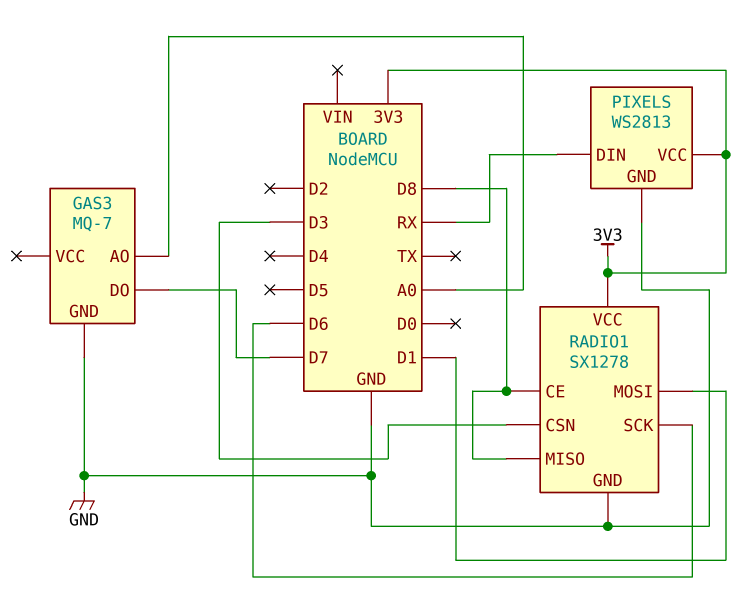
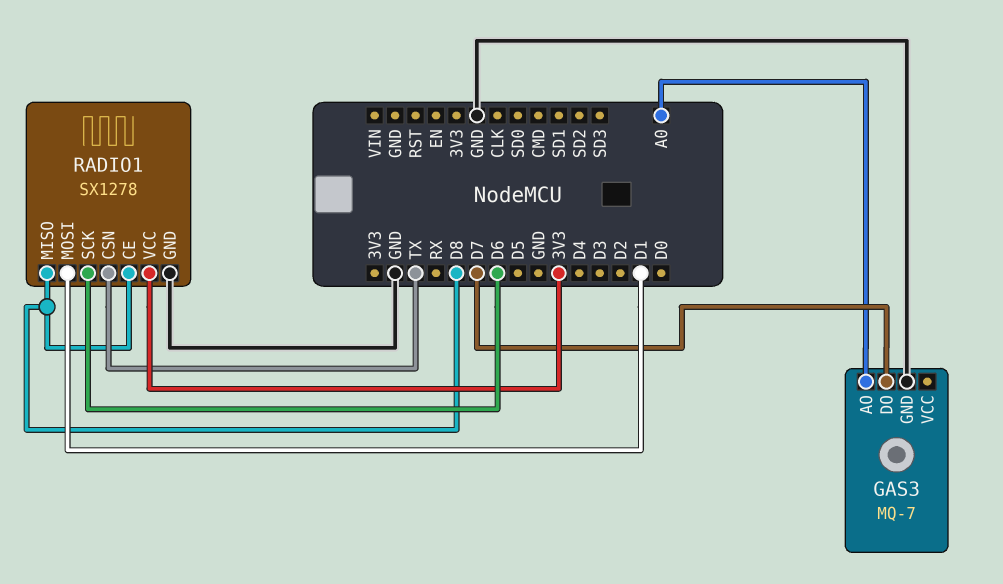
PIXELS: WS2813 -> none
PIXELS pin DIN: RX -> none
PIXELS pin GND: GND -> none
PIXELS pin VCC: 3V3 -> none
RADIO1 pin CSN: D3 -> TX

